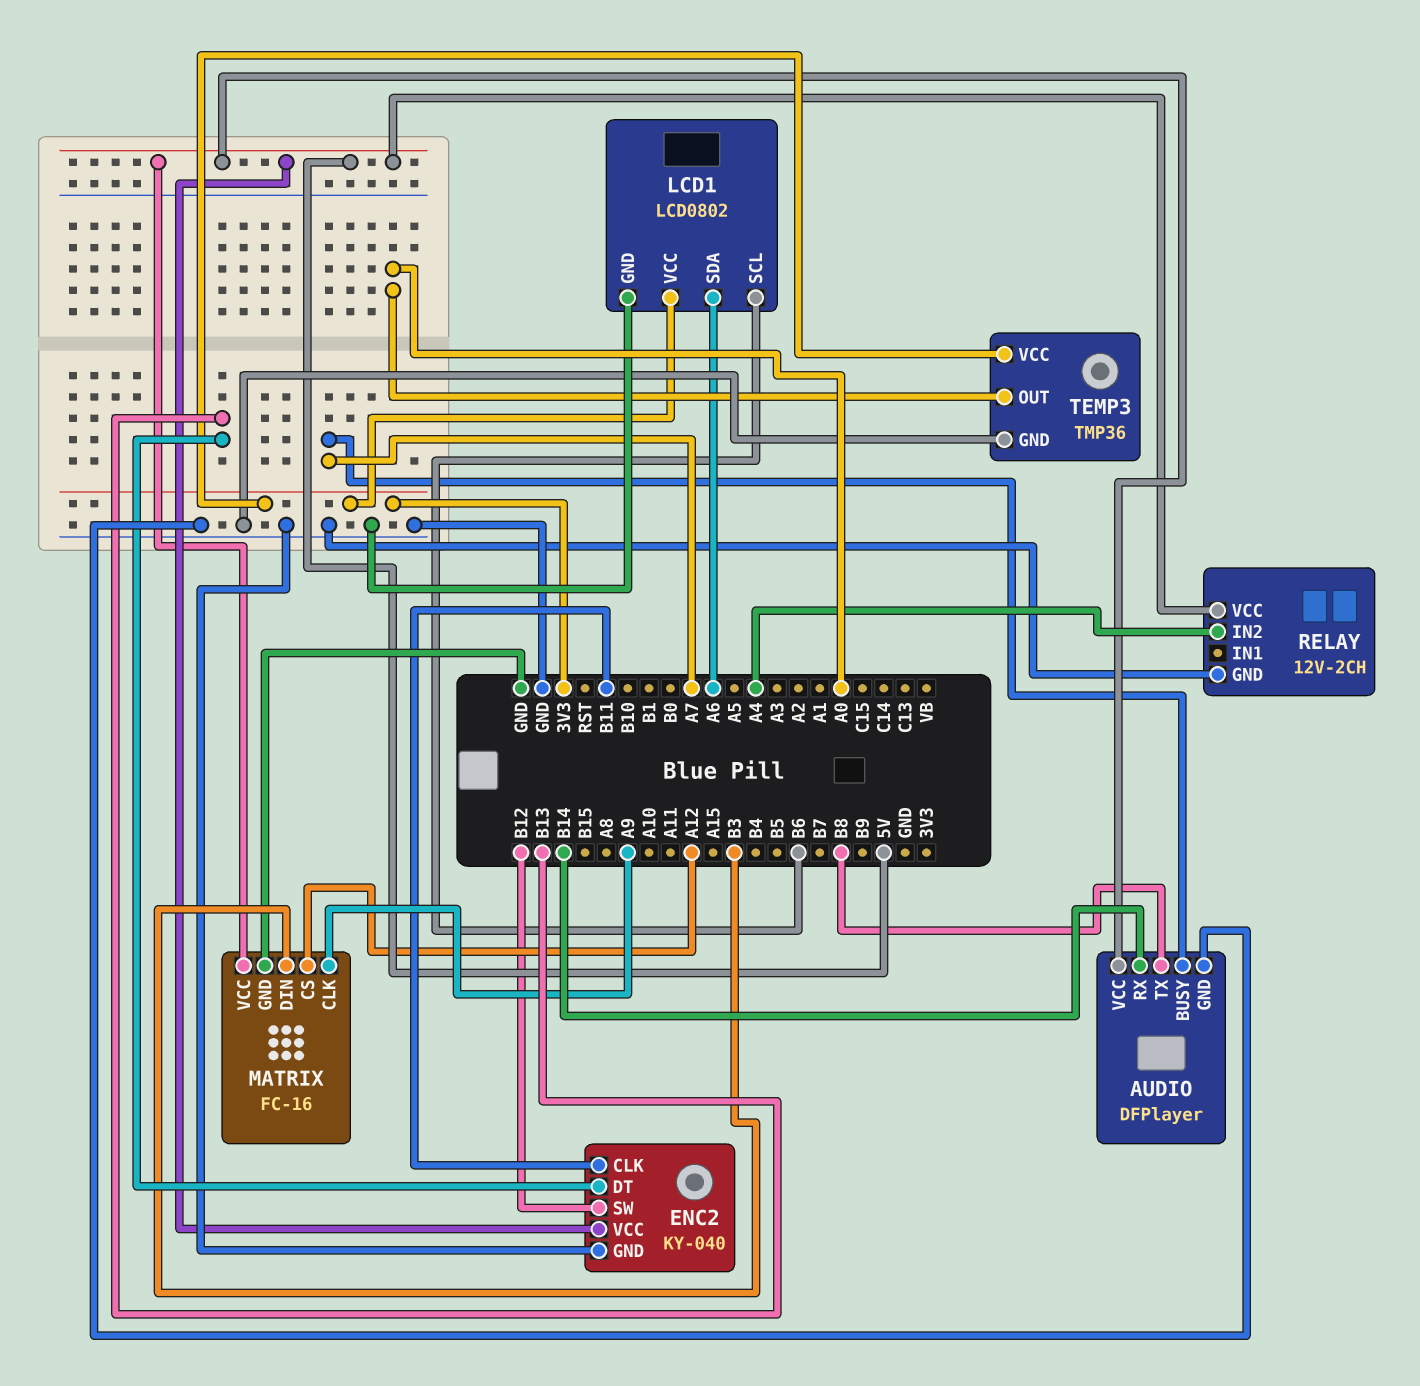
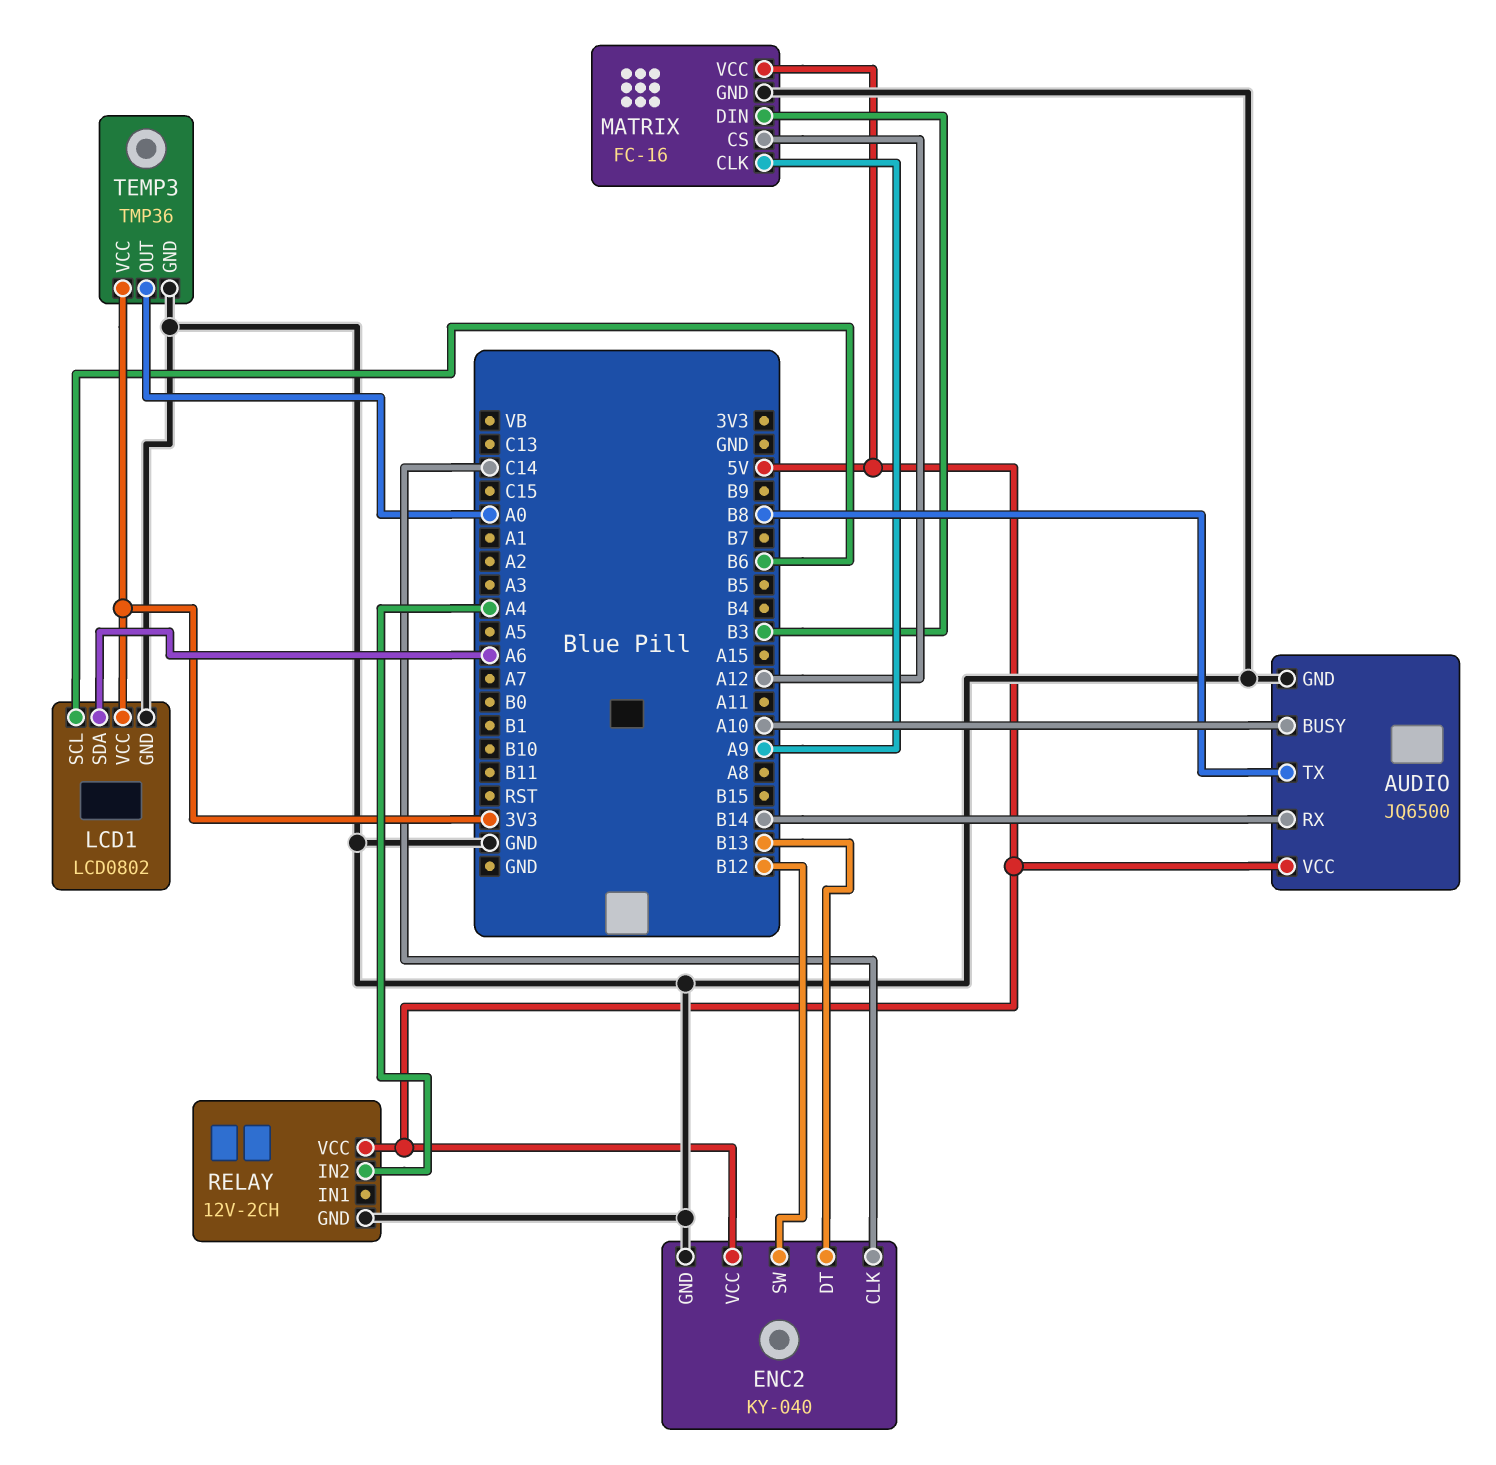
AUDIO: DFPlayer -> JQ6500
AUDIO pin BUSY: A7 -> A10
ENC2 pin CLK: B11 -> C14

